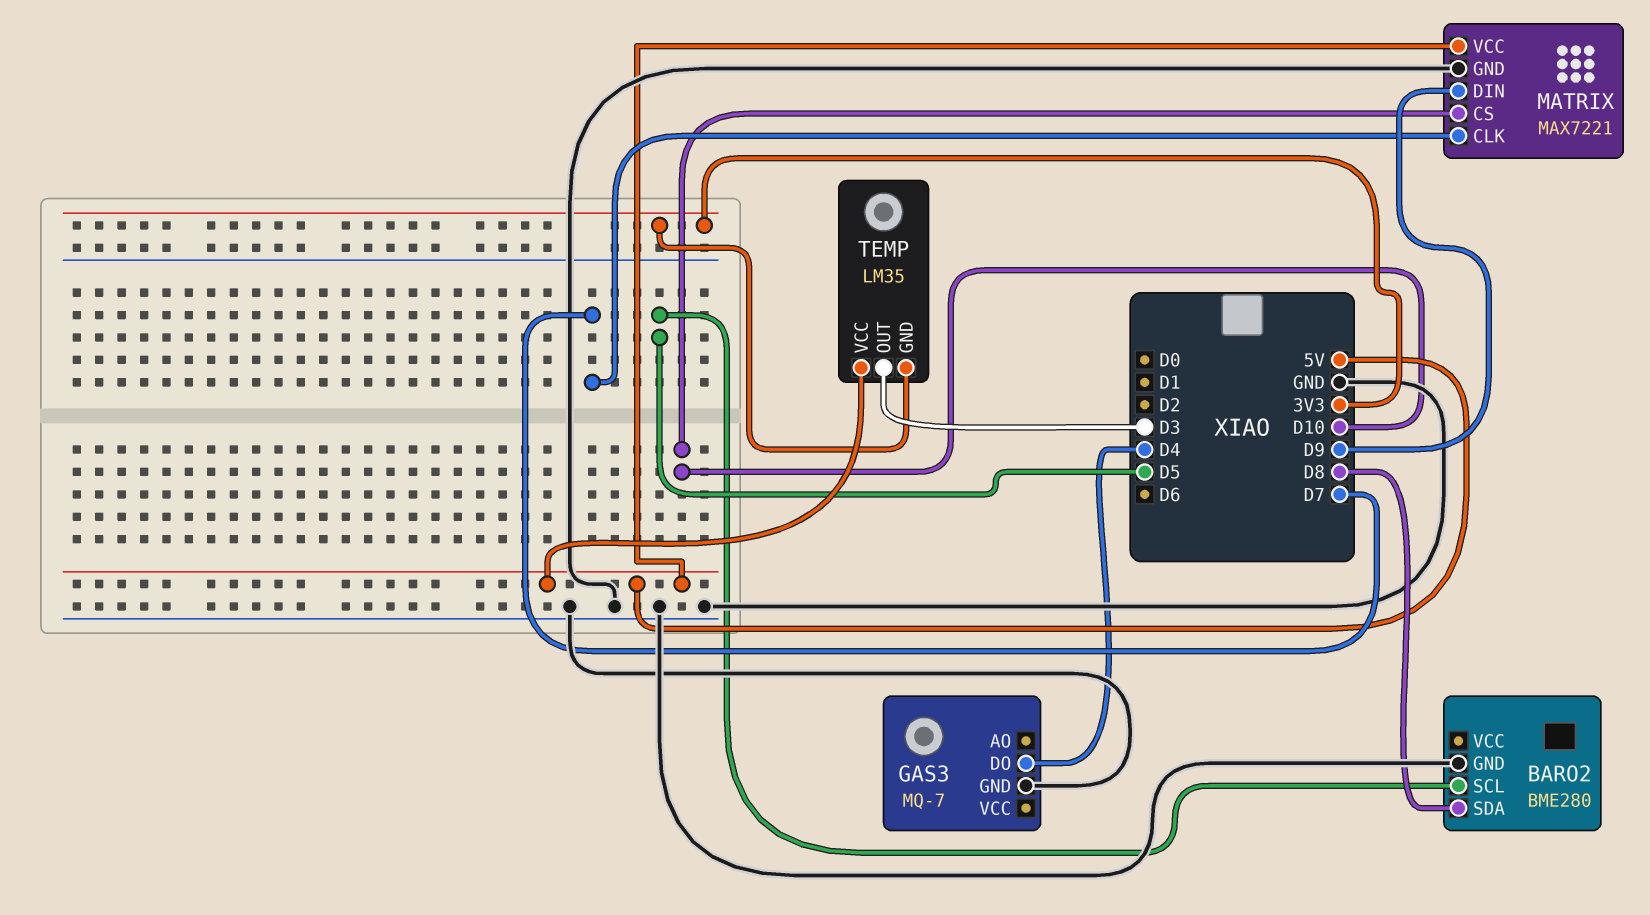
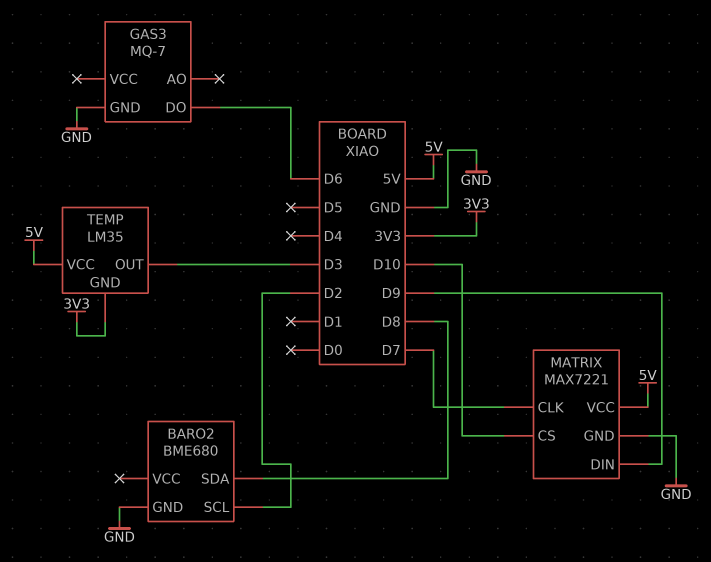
BARO2: BME280 -> BME680
BARO2 pin SCL: D5 -> D2
GAS3 pin DO: D4 -> D6

